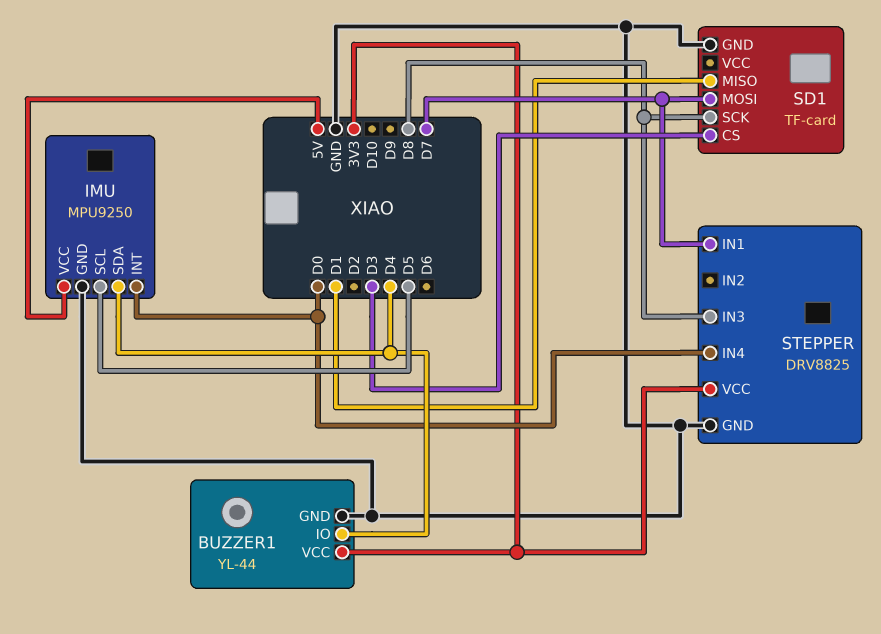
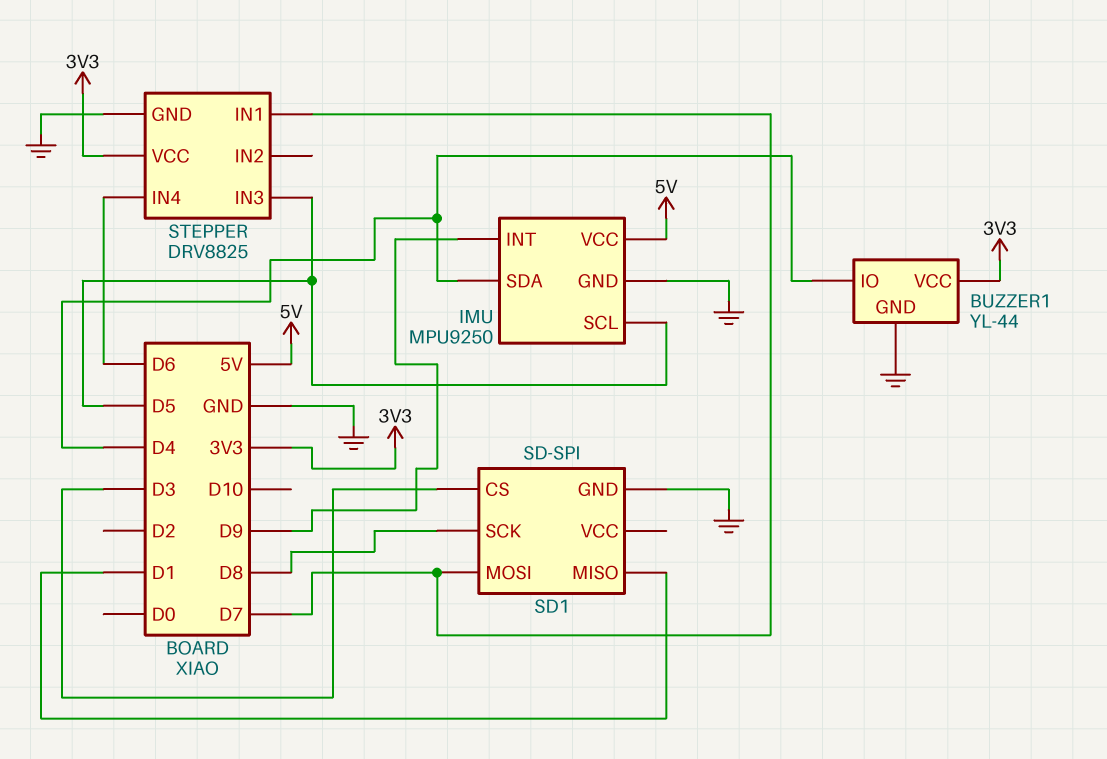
IMU pin INT: D0 -> D9
SD1: TF-card -> SD-SPI
STEPPER pin IN3: D8 -> D5
STEPPER pin IN4: D0 -> D6

